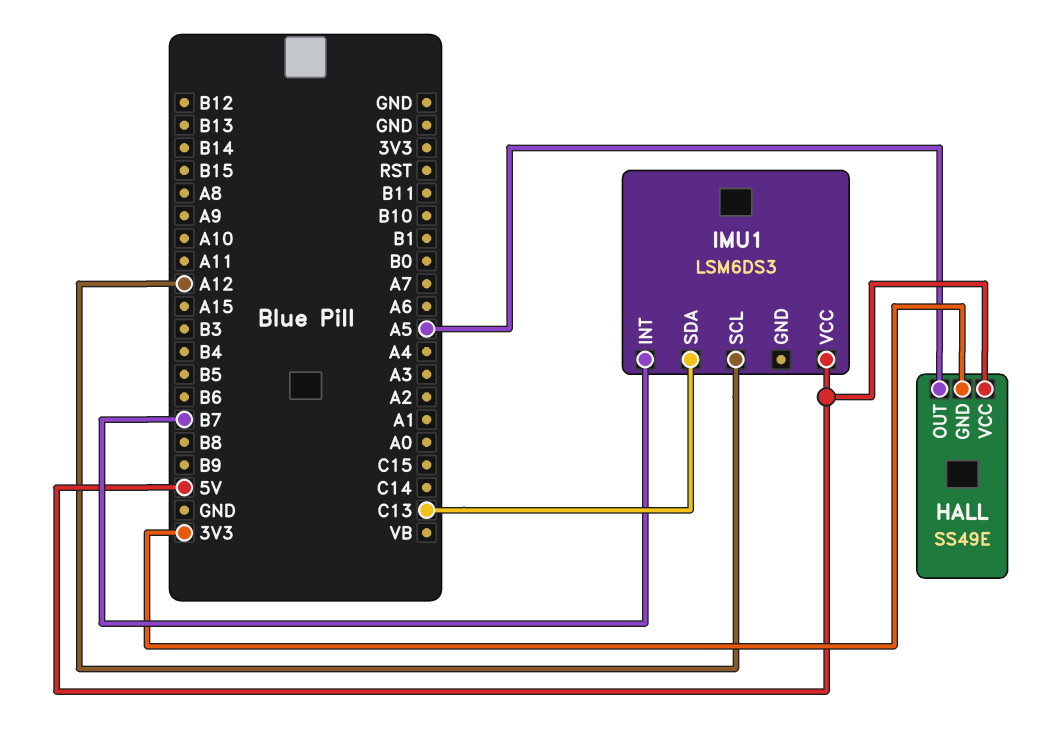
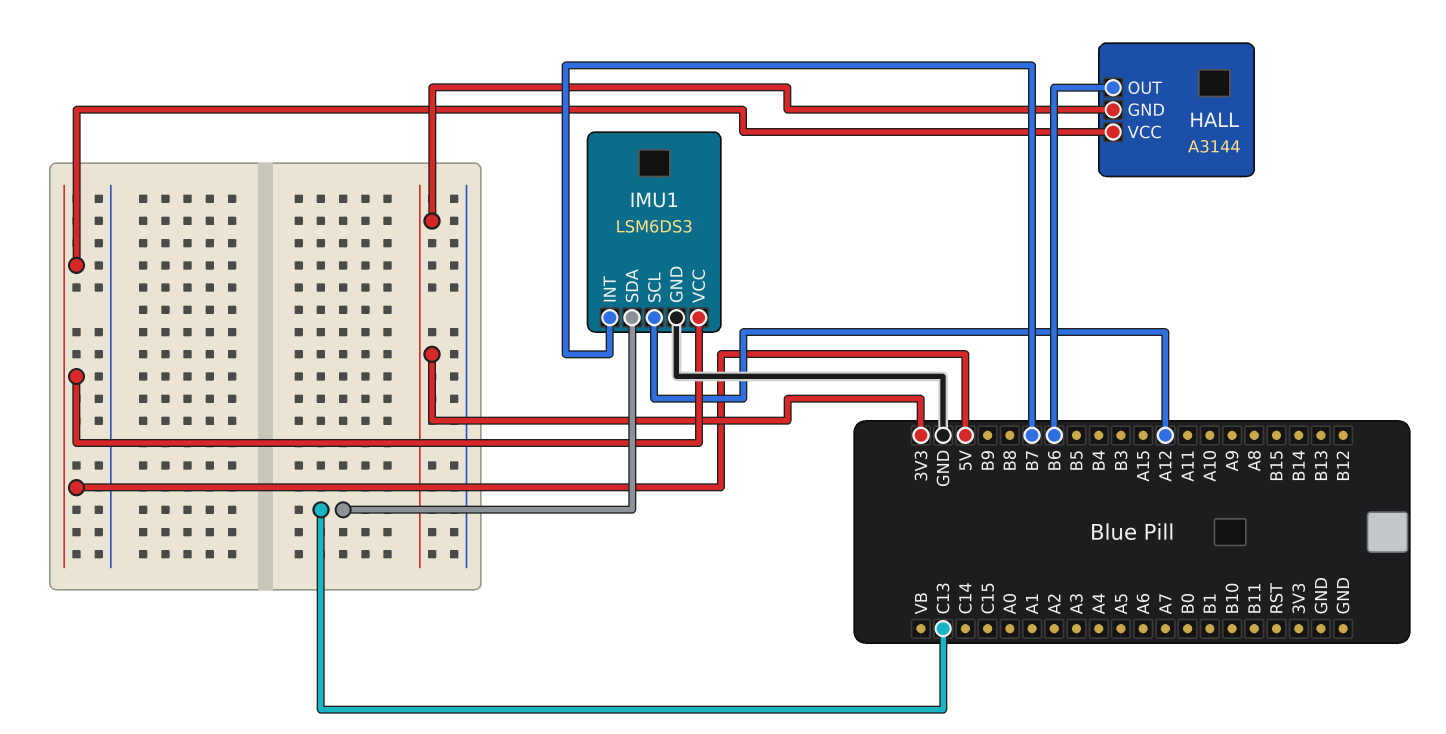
HALL: SS49E -> A3144
HALL pin OUT: A5 -> B6
IMU1 pin GND: none -> GND

